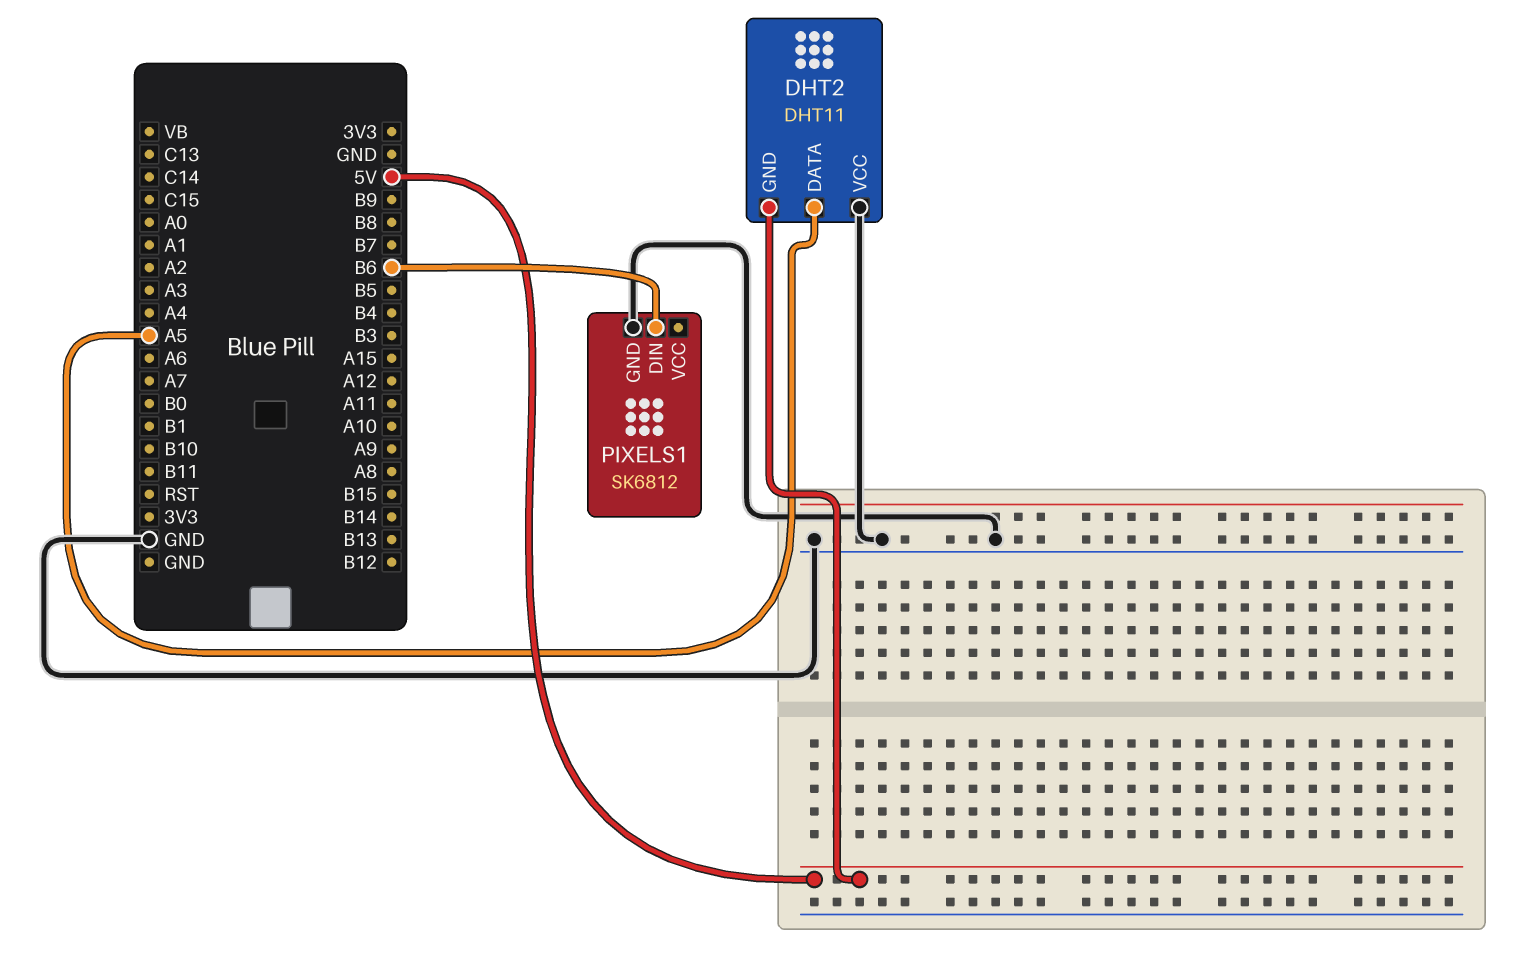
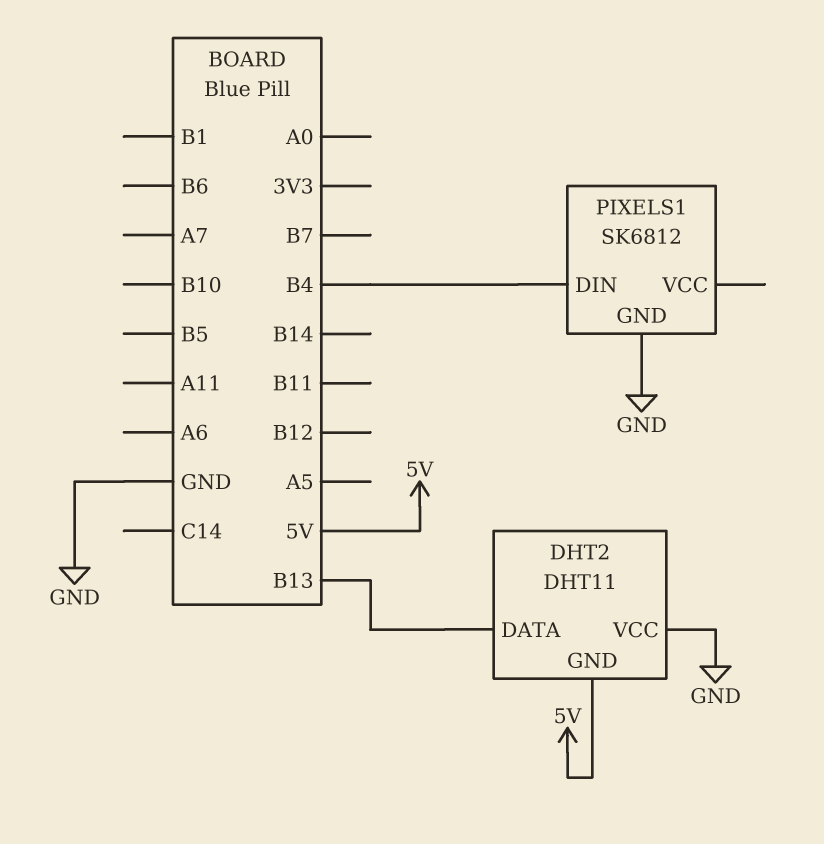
DHT2 pin DATA: A5 -> B13
PIXELS1 pin DIN: B6 -> B4

